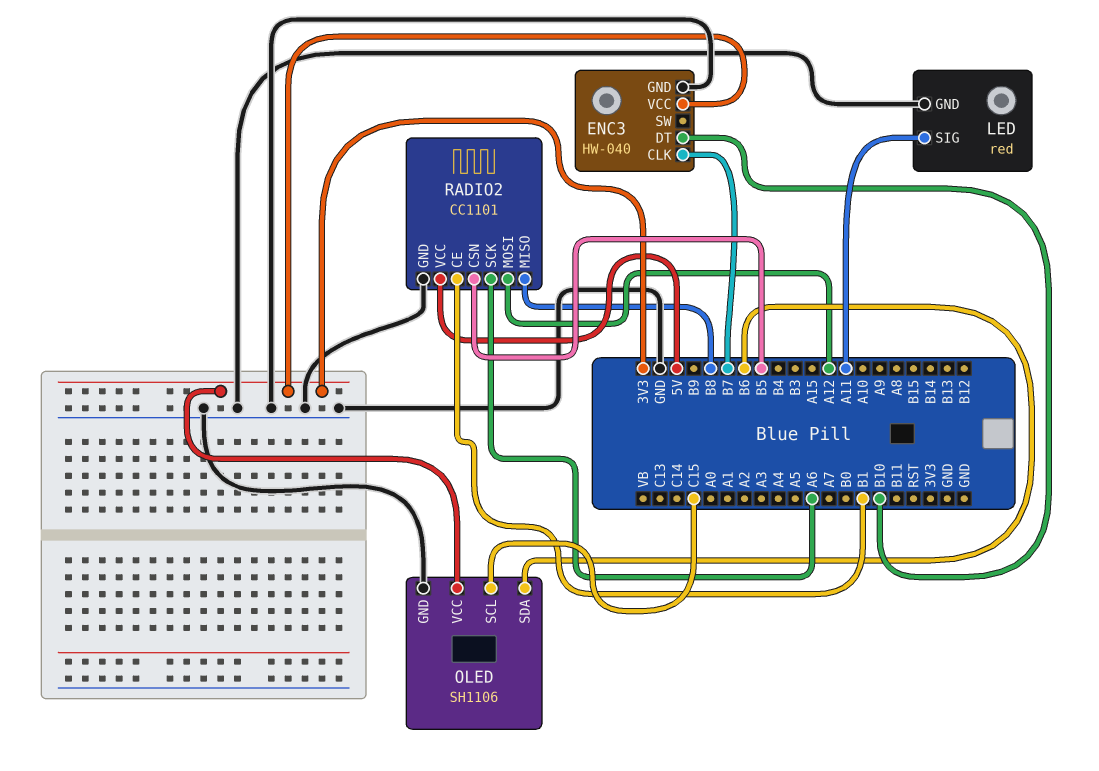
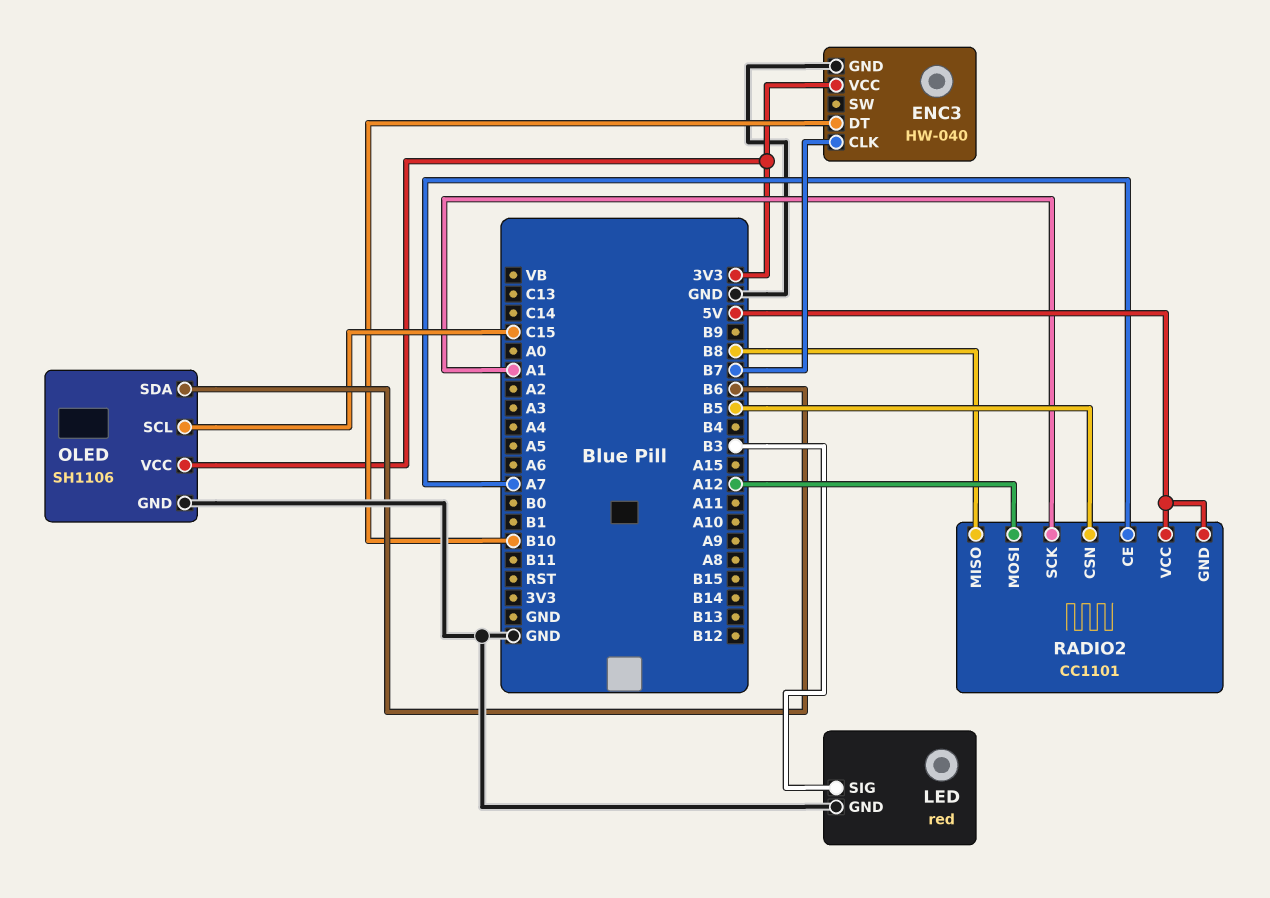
LED pin SIG: A11 -> B3
RADIO2 pin CE: B1 -> A7
RADIO2 pin GND: GND -> 5V
RADIO2 pin SCK: A6 -> A1

